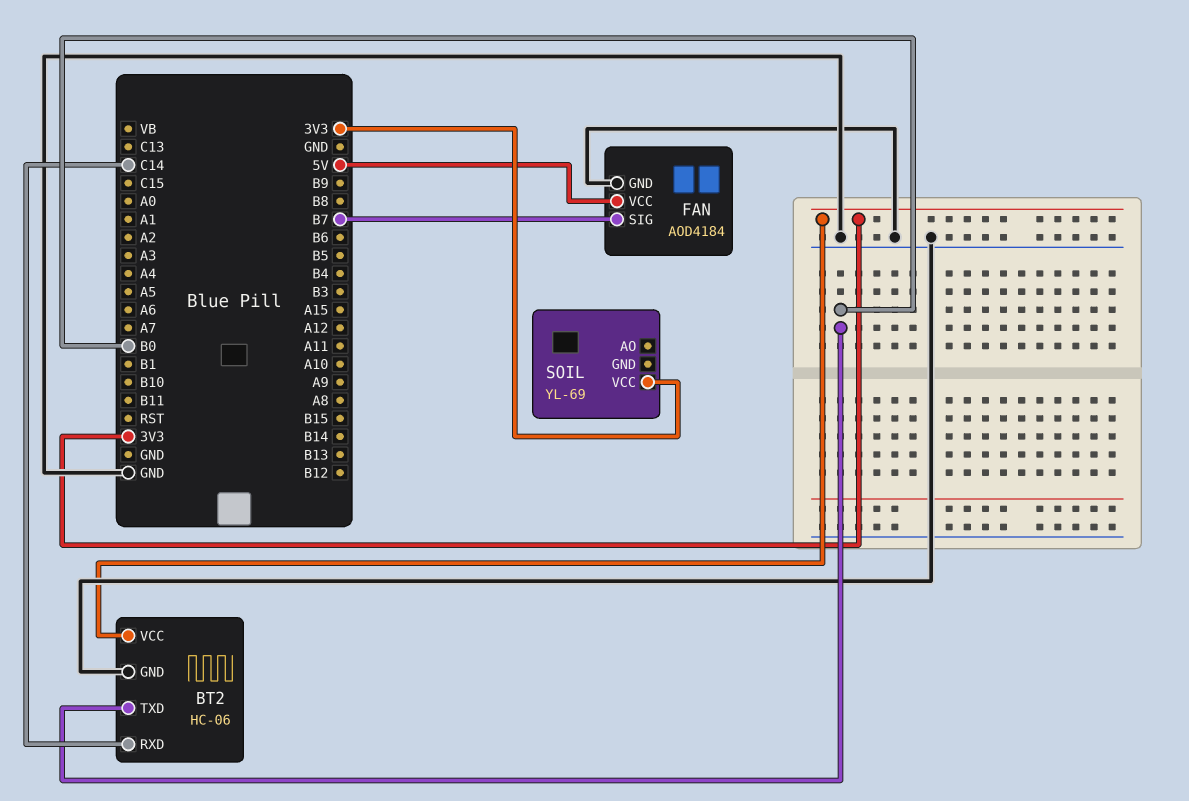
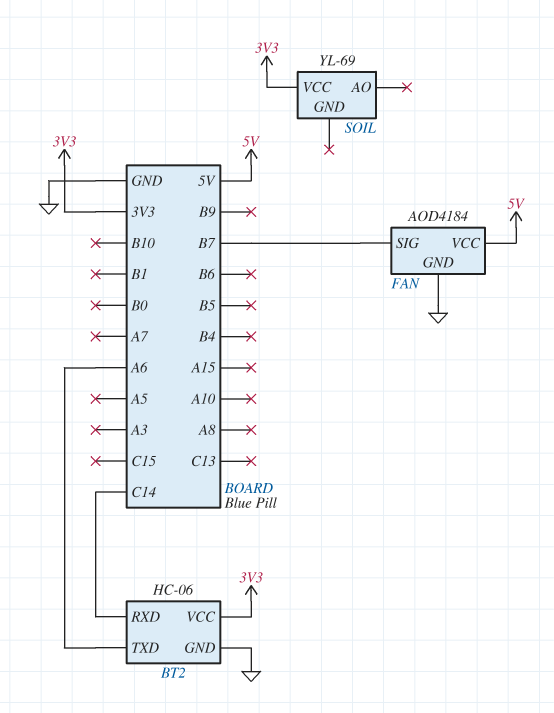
BT2 pin TXD: B0 -> A6

